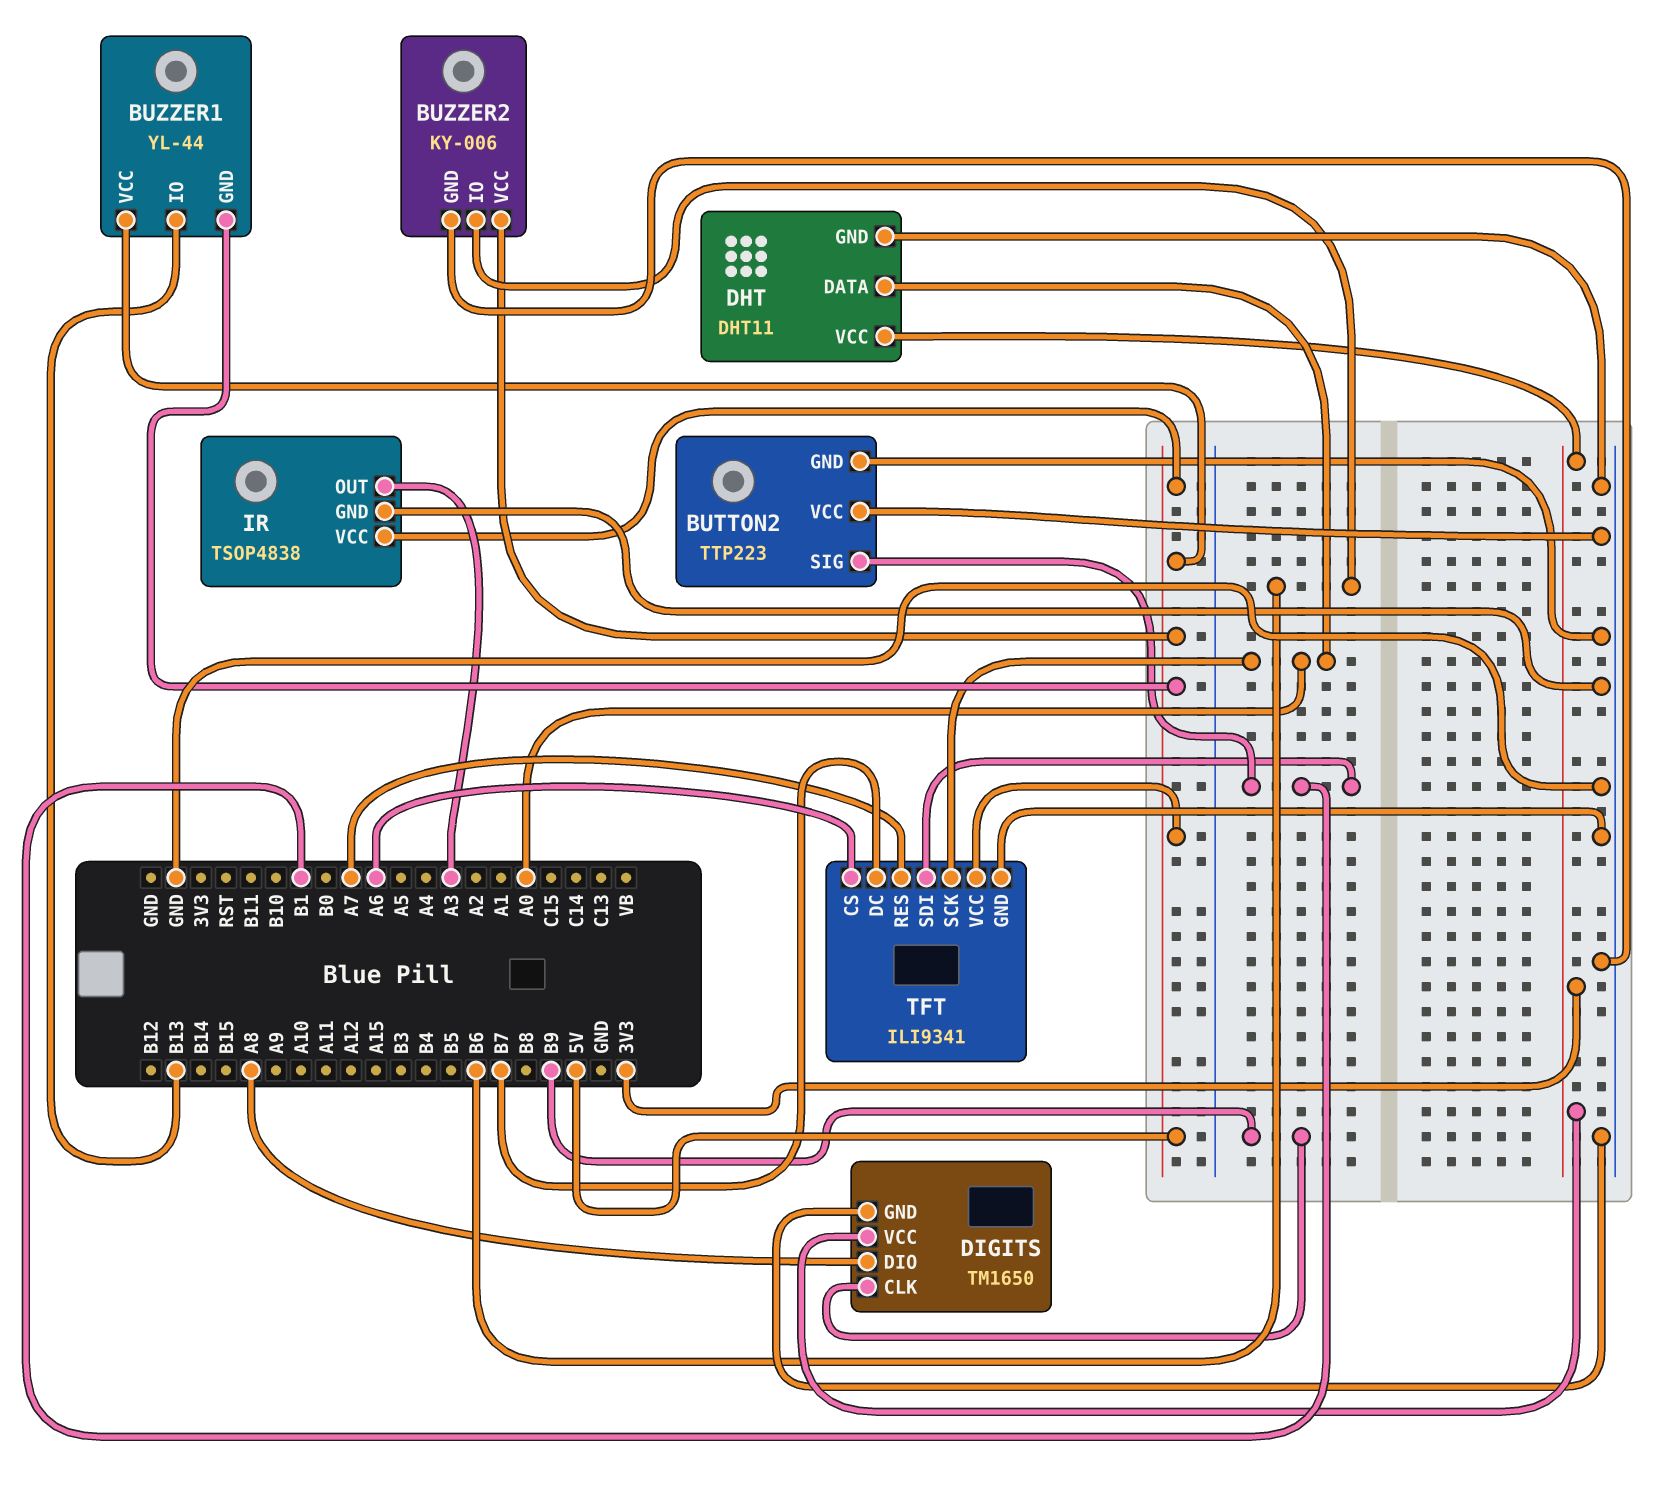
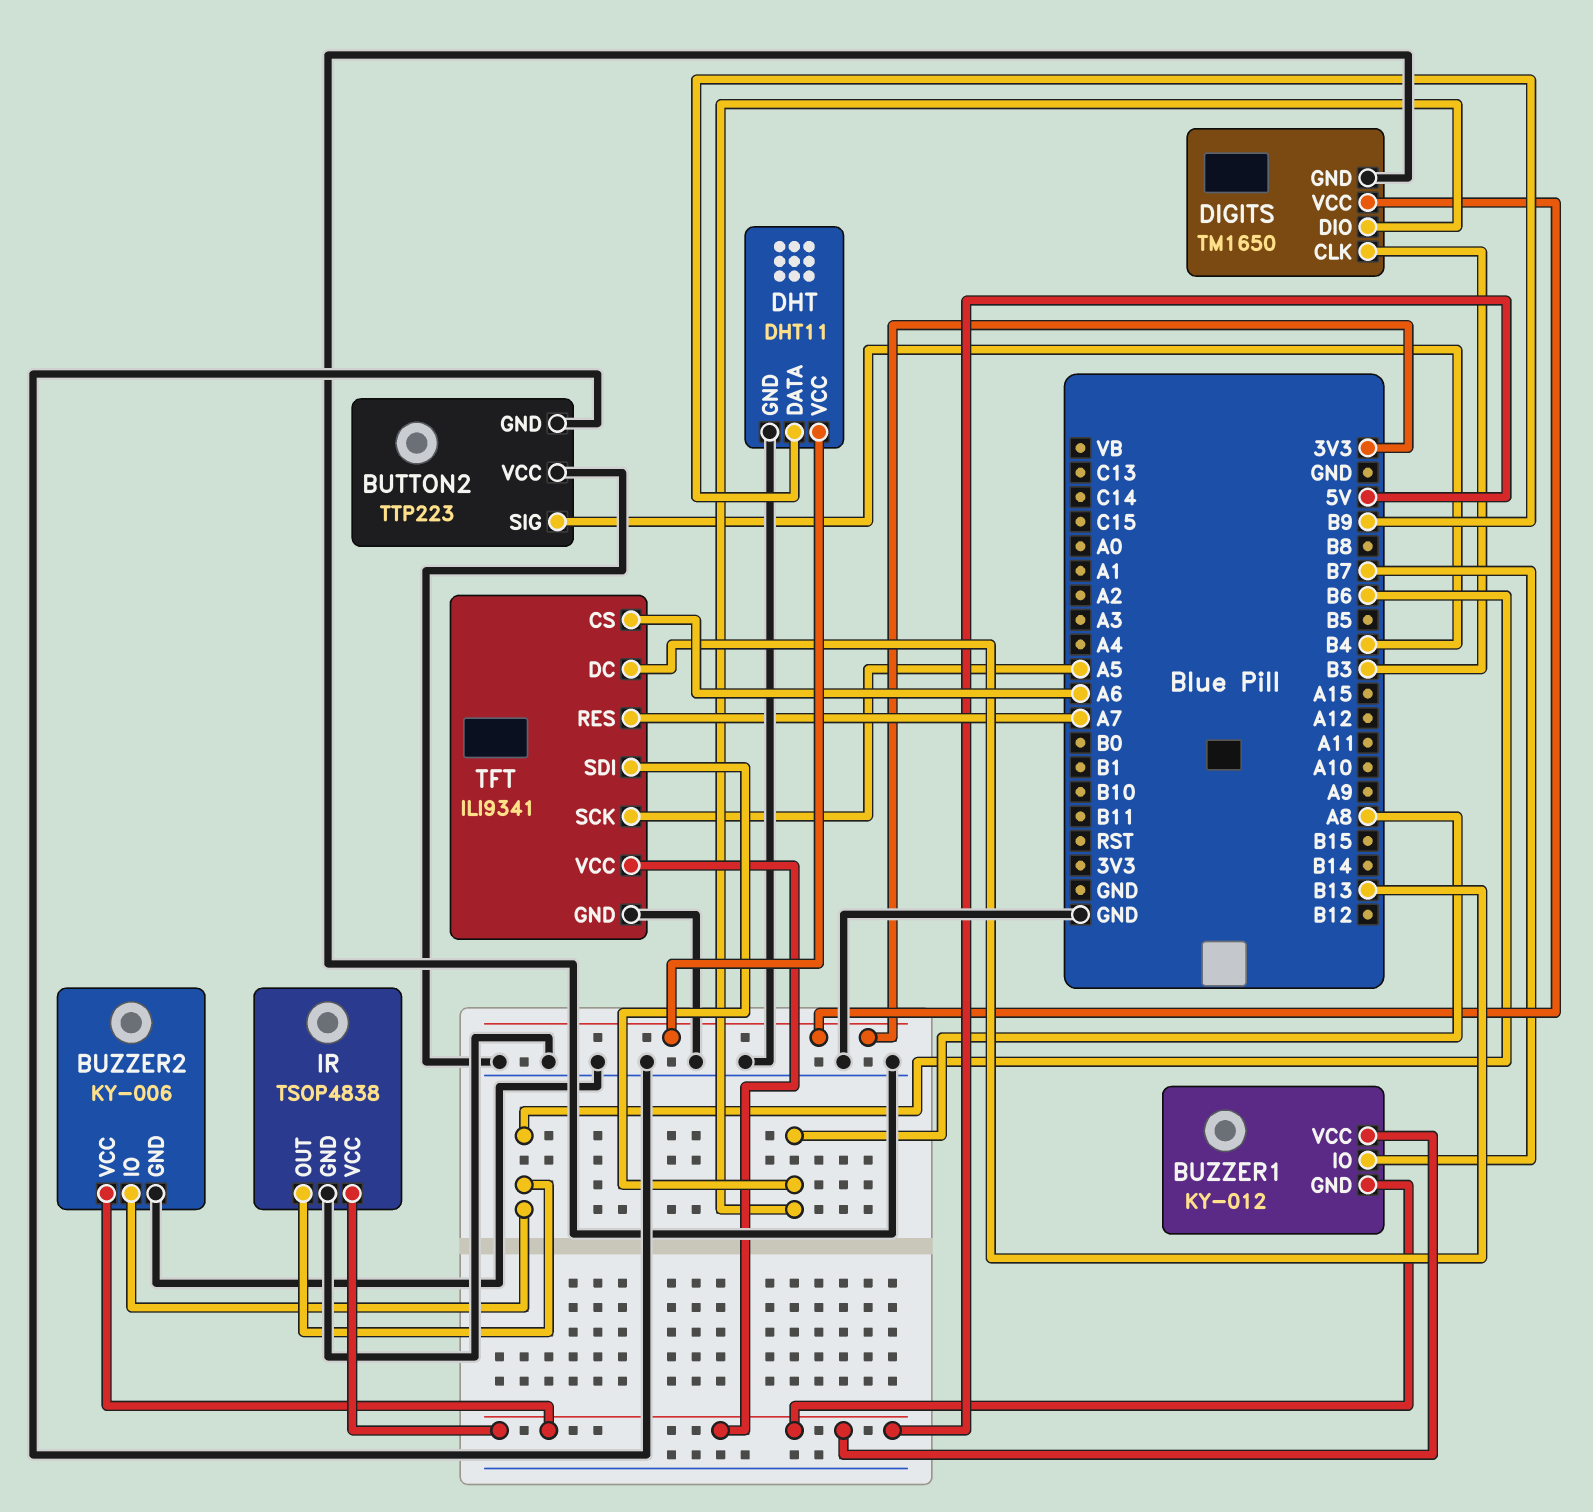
BUTTON2 pin SIG: B1 -> B4
BUZZER1: YL-44 -> KY-012
BUZZER1 pin IO: B13 -> B7
DHT pin DATA: A0 -> B9
DIGITS pin CLK: B9 -> B3
IR pin OUT: A3 -> B6
TFT pin DC: B7 -> B13
TFT pin SCK: A0 -> A5
TFT pin SDI: B1 -> A8

